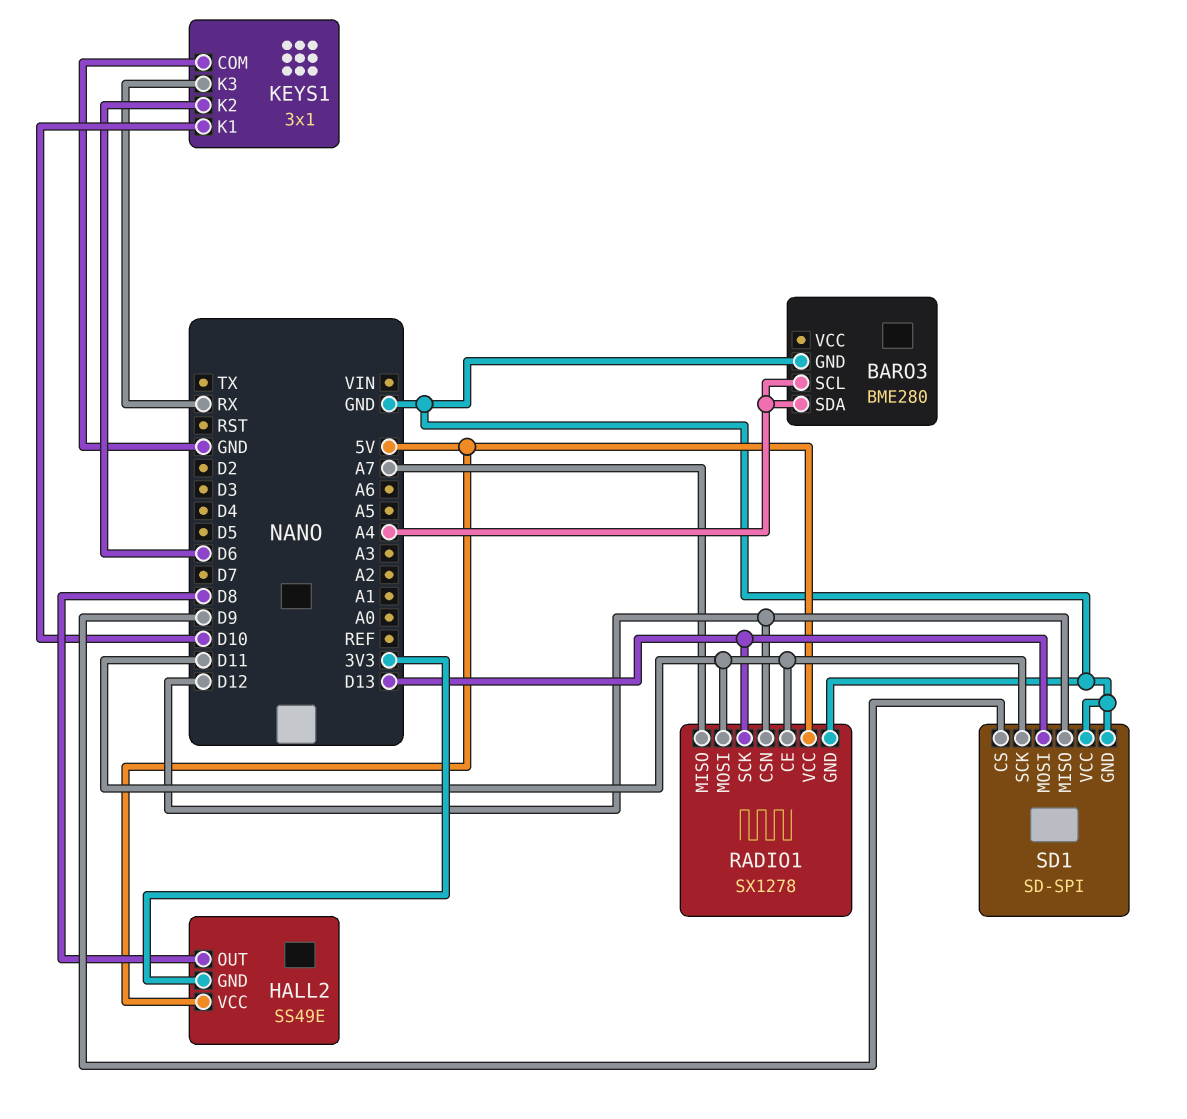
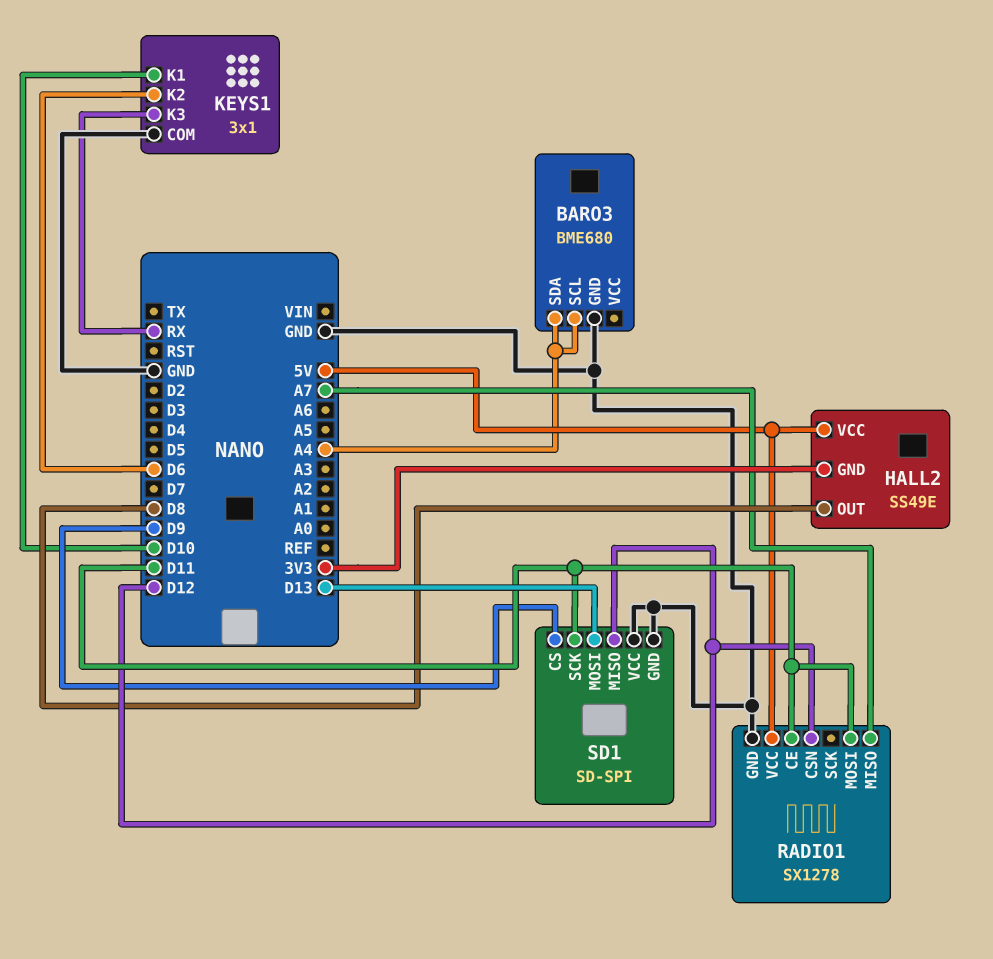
BARO3: BME280 -> BME680
RADIO1 pin SCK: D13 -> none

